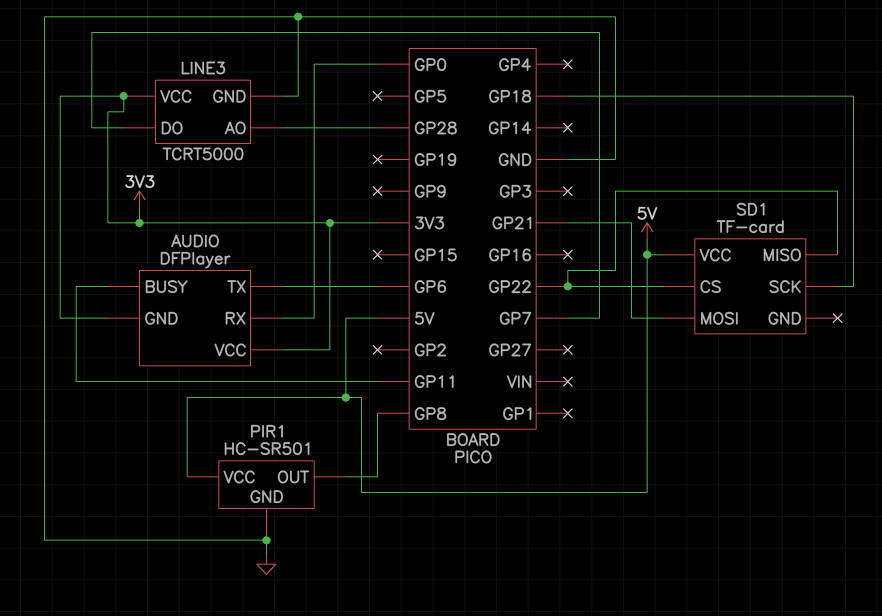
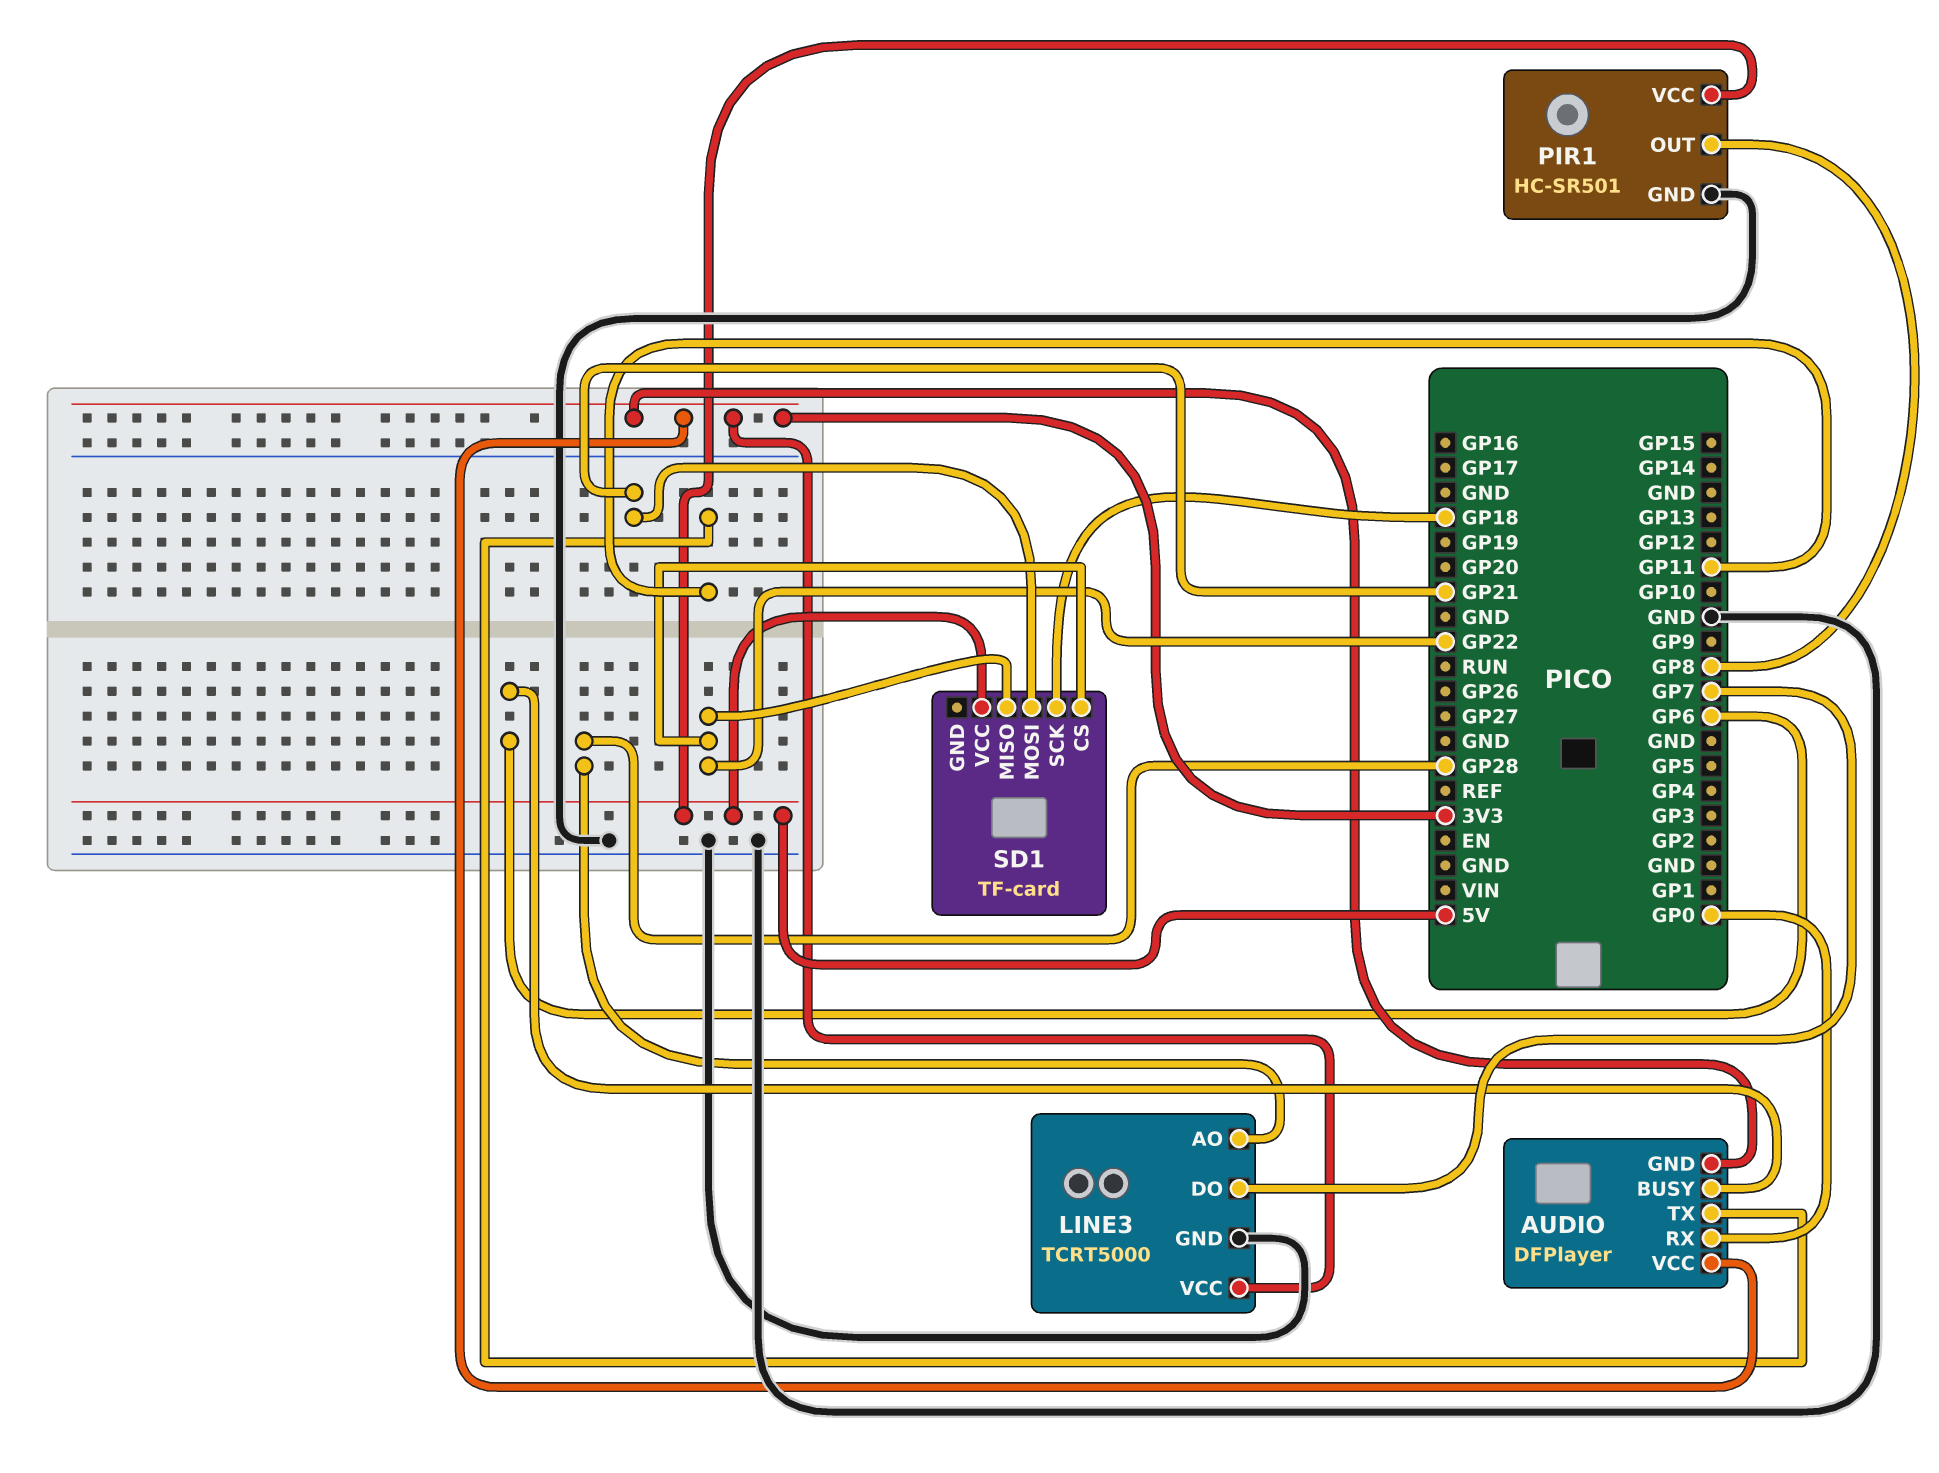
AUDIO pin BUSY: GP11 -> GP6
AUDIO pin TX: GP6 -> GP11

